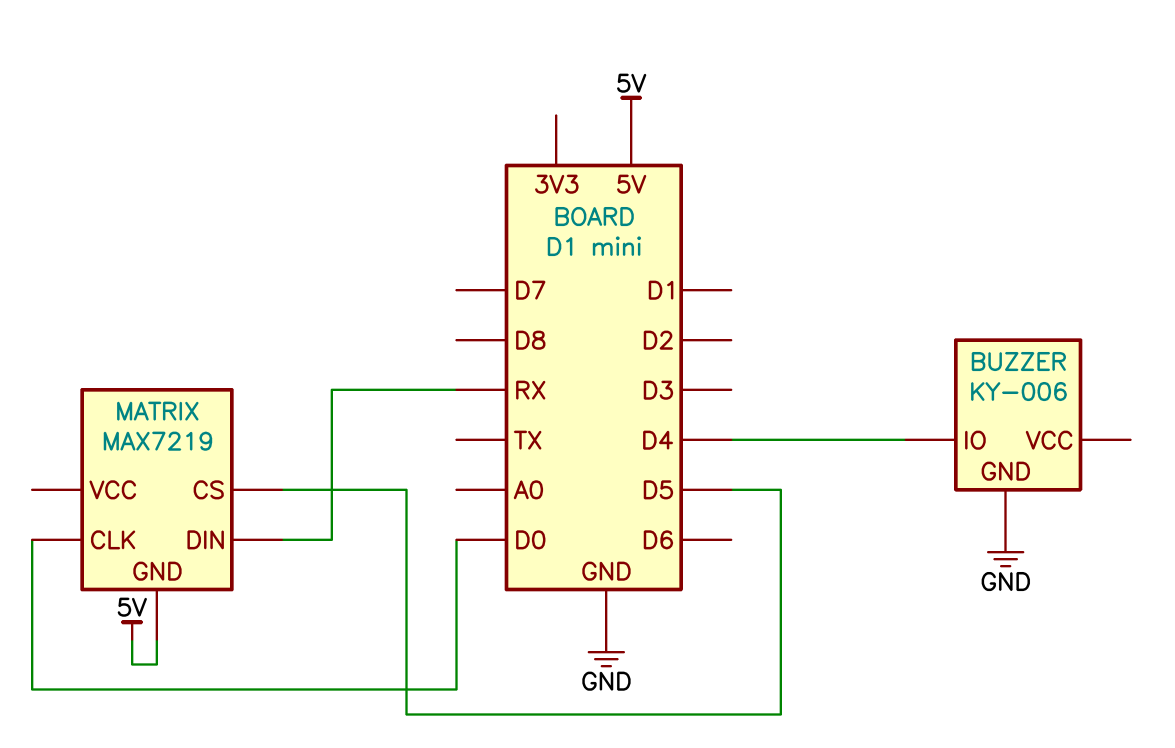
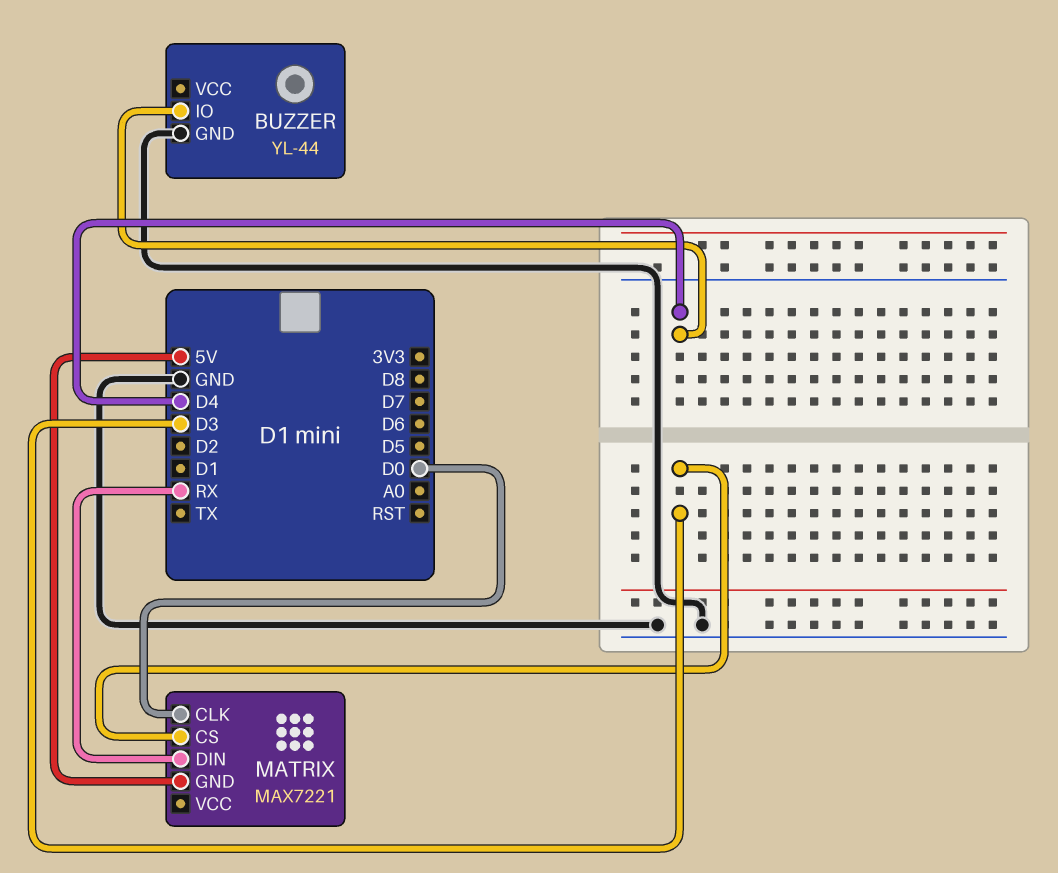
BUZZER: KY-006 -> YL-44
MATRIX: MAX7219 -> MAX7221
MATRIX pin CS: D5 -> D3

